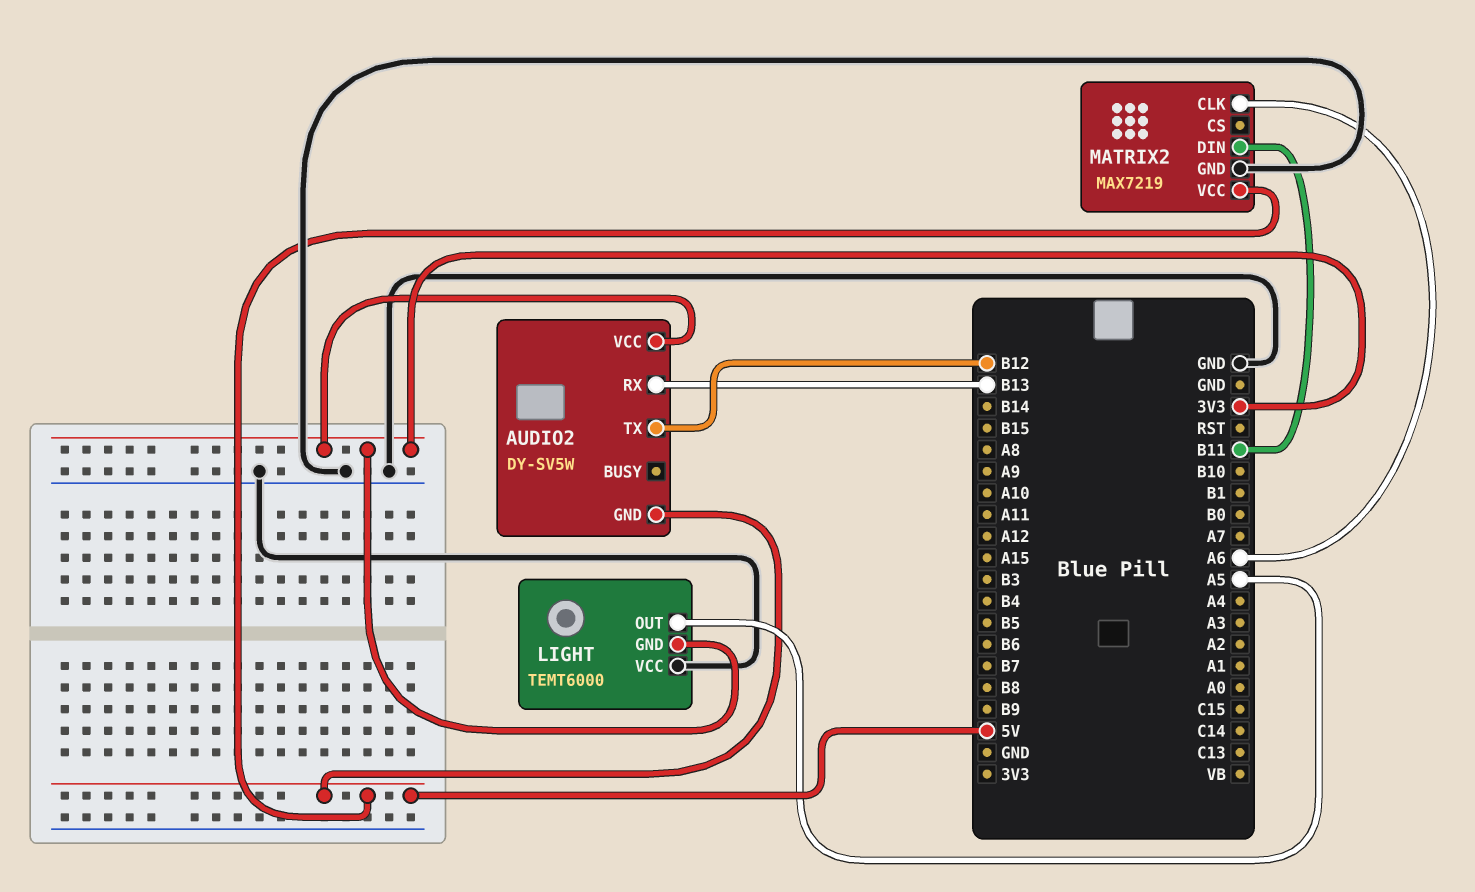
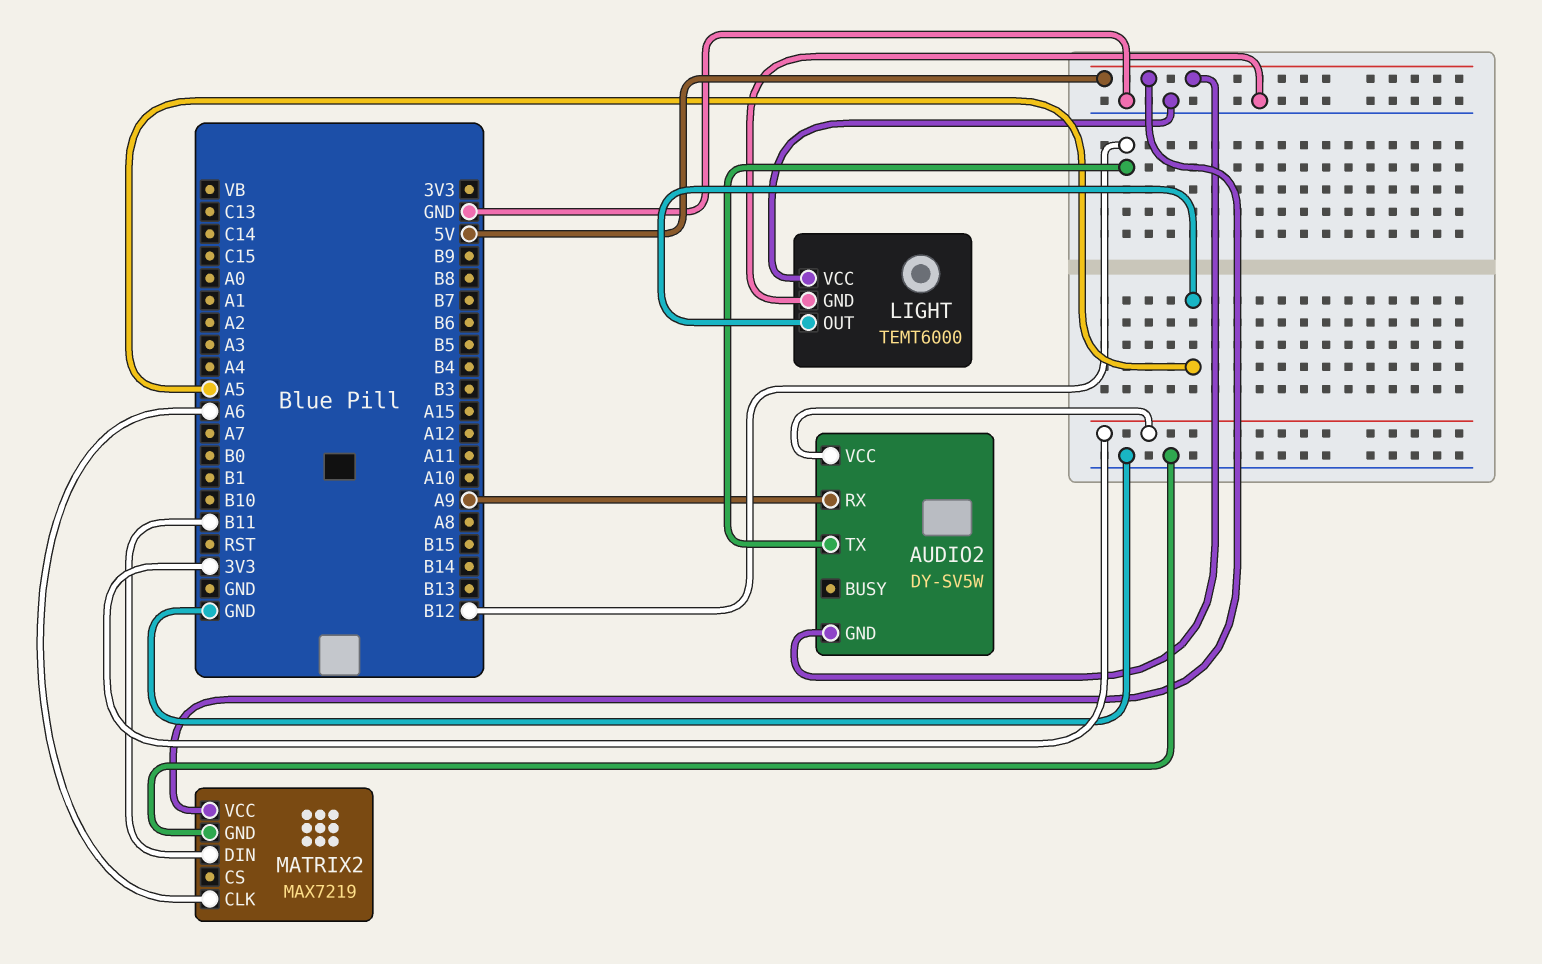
AUDIO2 pin RX: B13 -> A9
LIGHT pin GND: 3V3 -> GND

